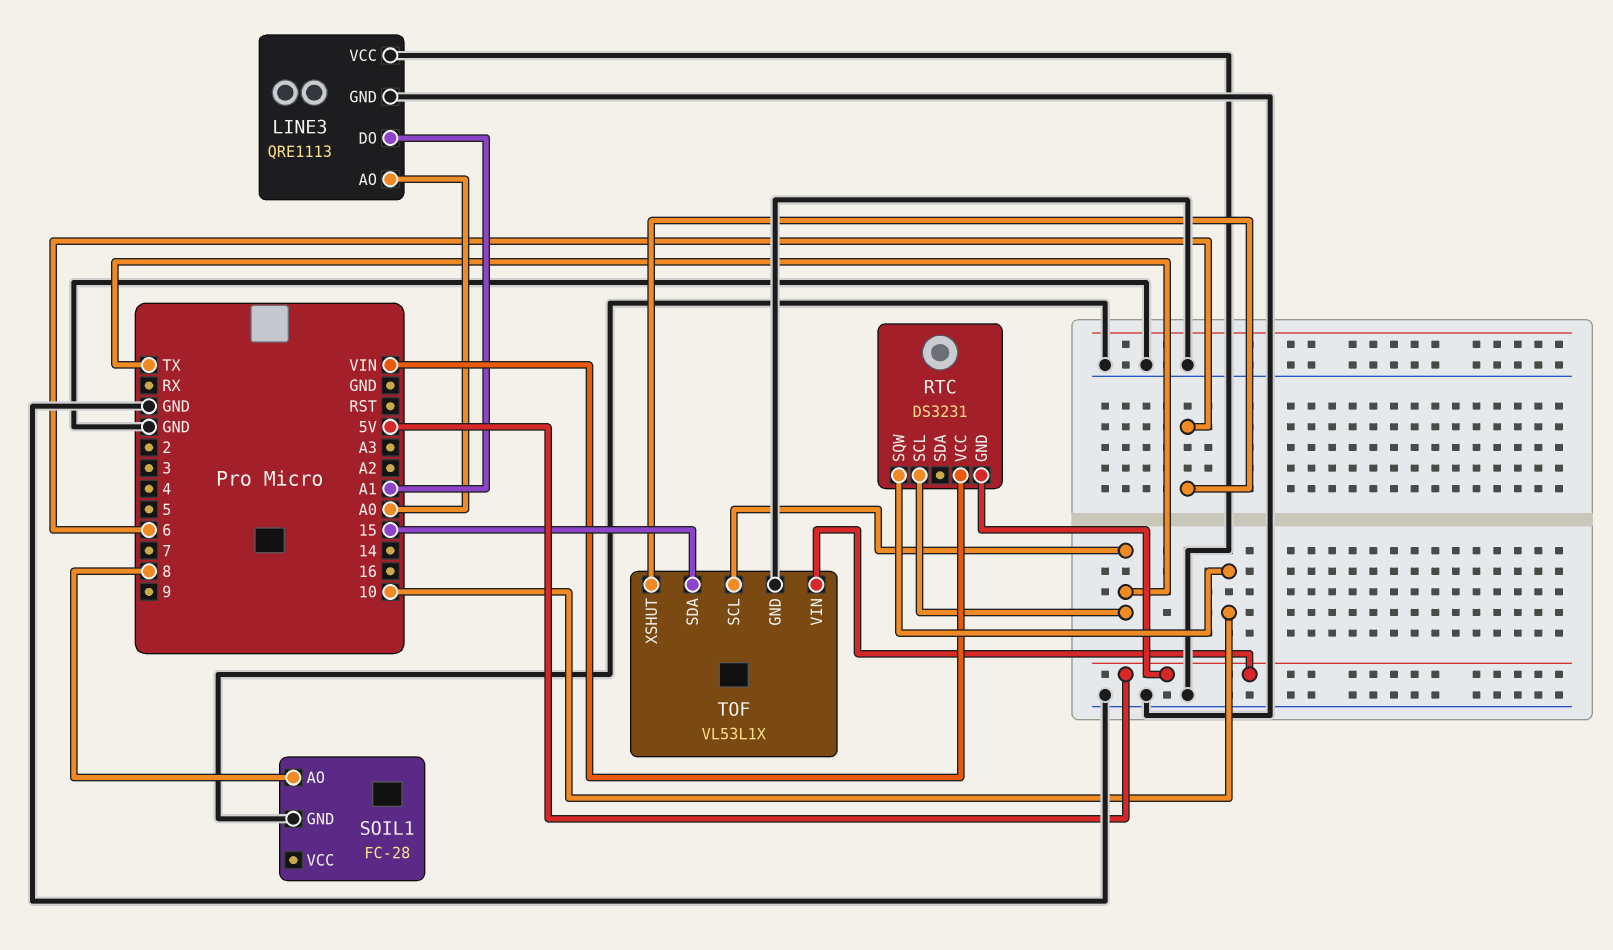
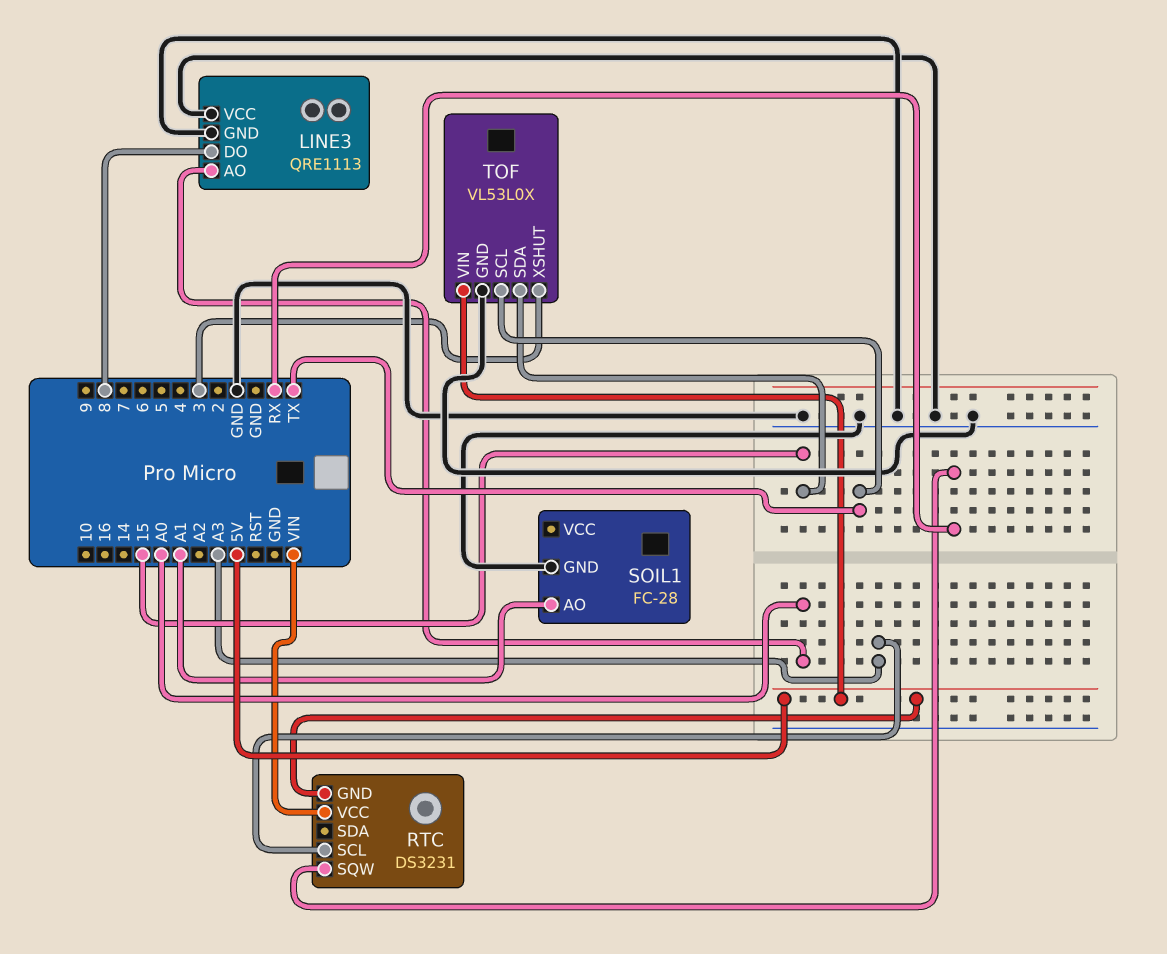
LINE3 pin DO: A1 -> 8
RTC pin SCL: TX -> A3
RTC pin SQW: 10 -> RX
SOIL1 pin AO: 8 -> A1
TOF: VL53L1X -> VL53L0X
TOF pin XSHUT: 6 -> 3

